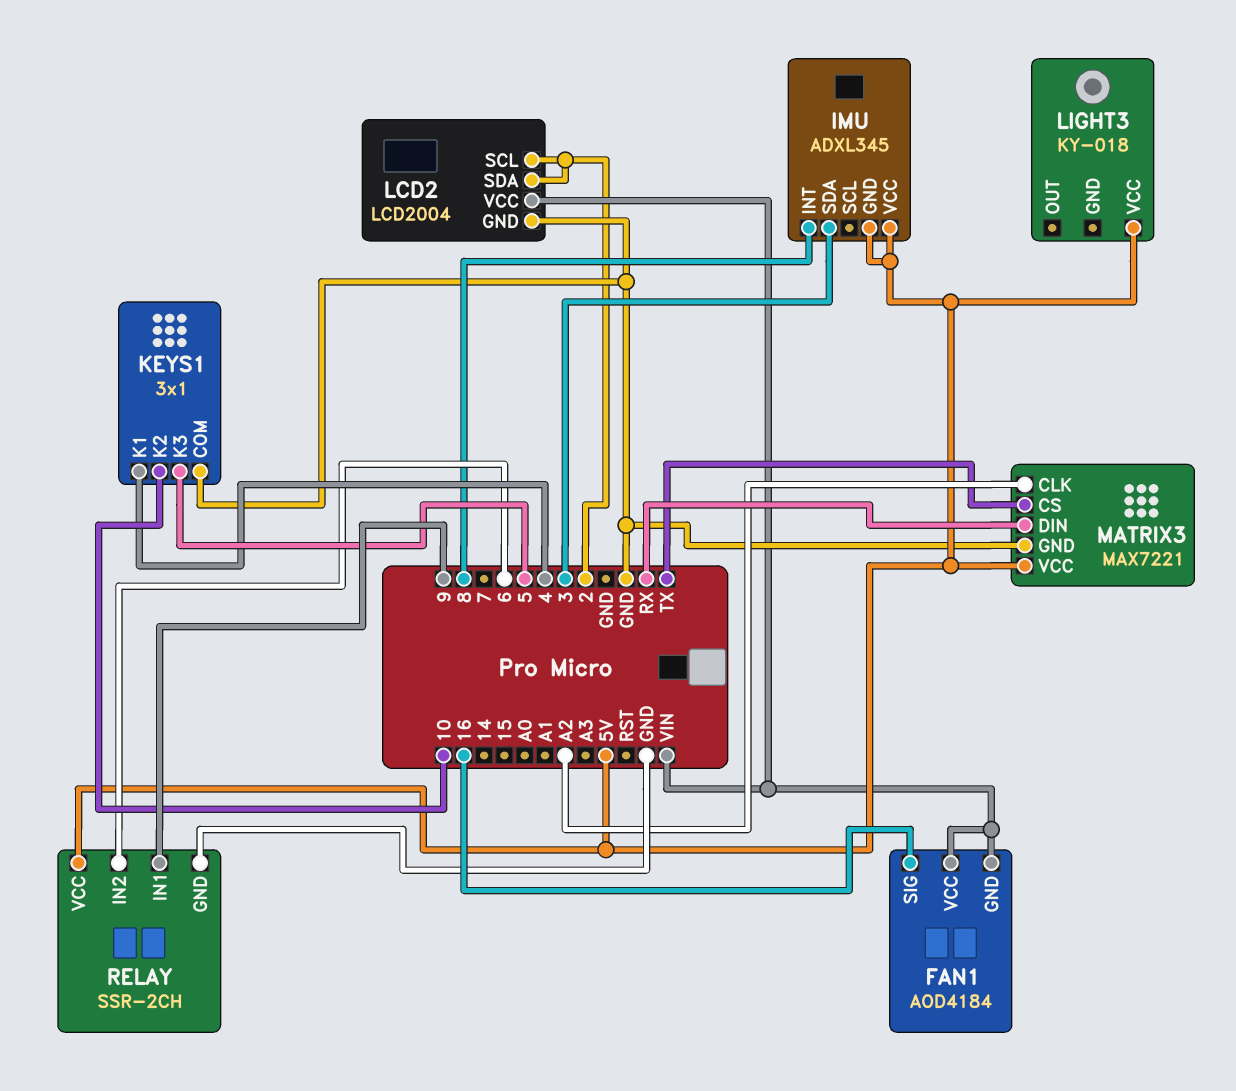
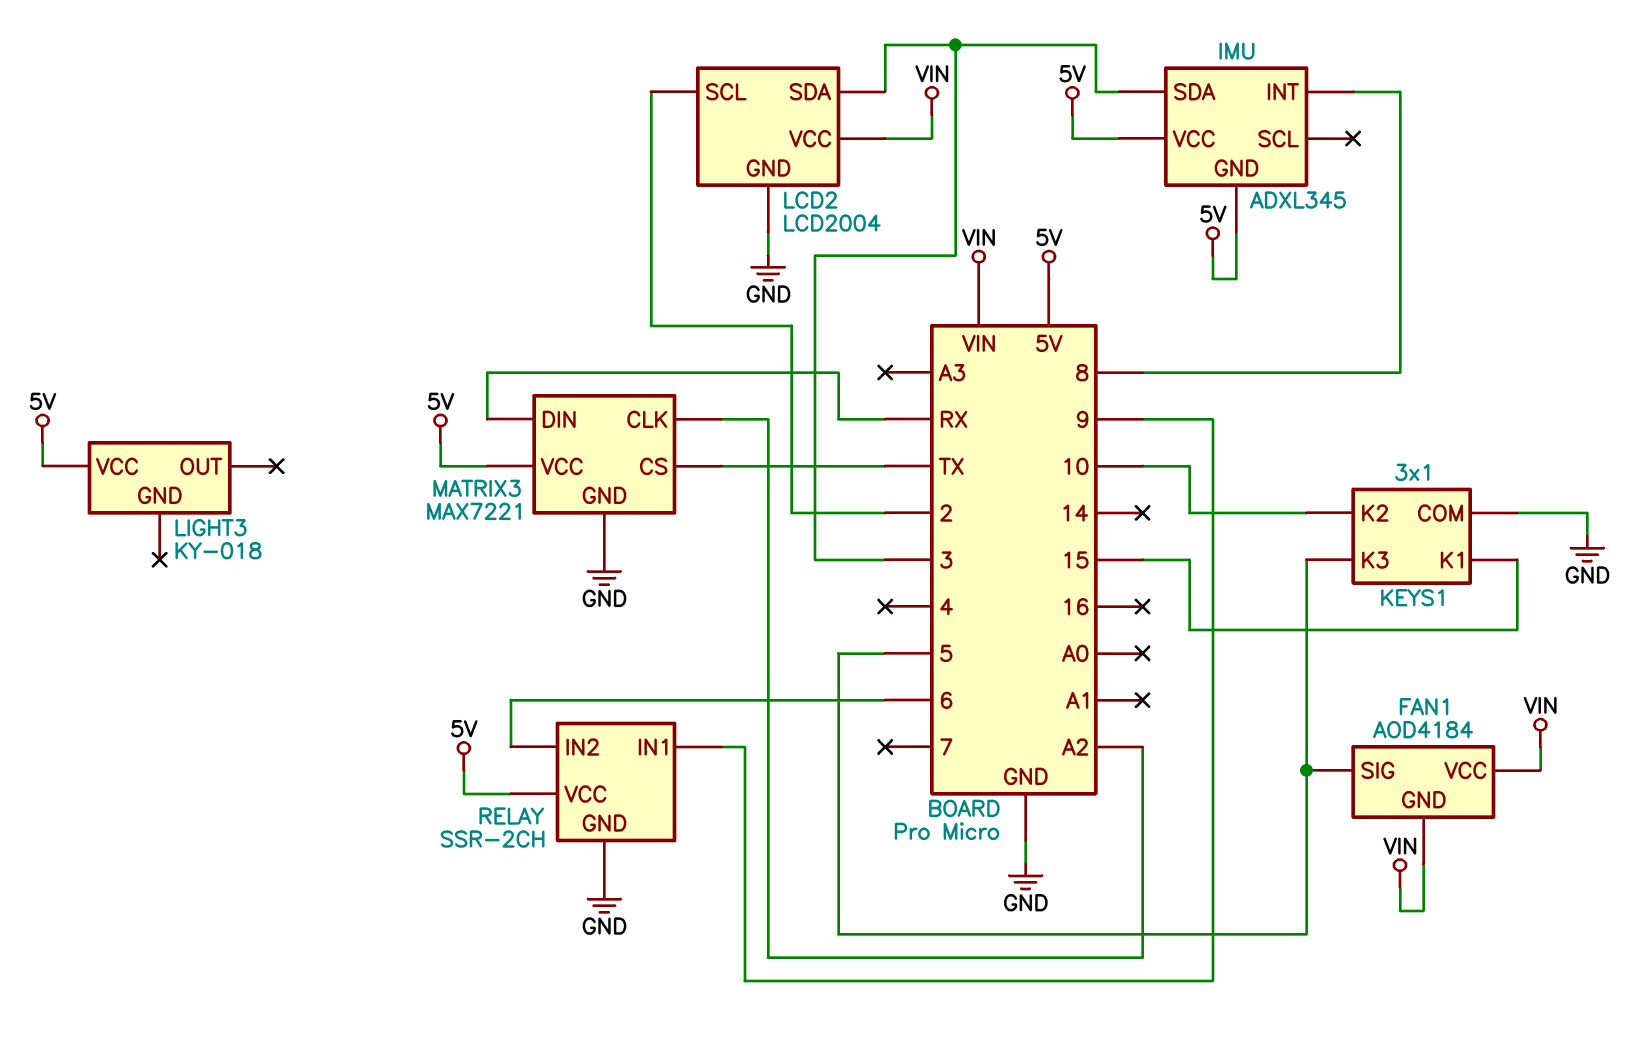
FAN1 pin SIG: 16 -> 5
KEYS1 pin K1: 4 -> 15
LCD2 pin SDA: 2 -> 3

